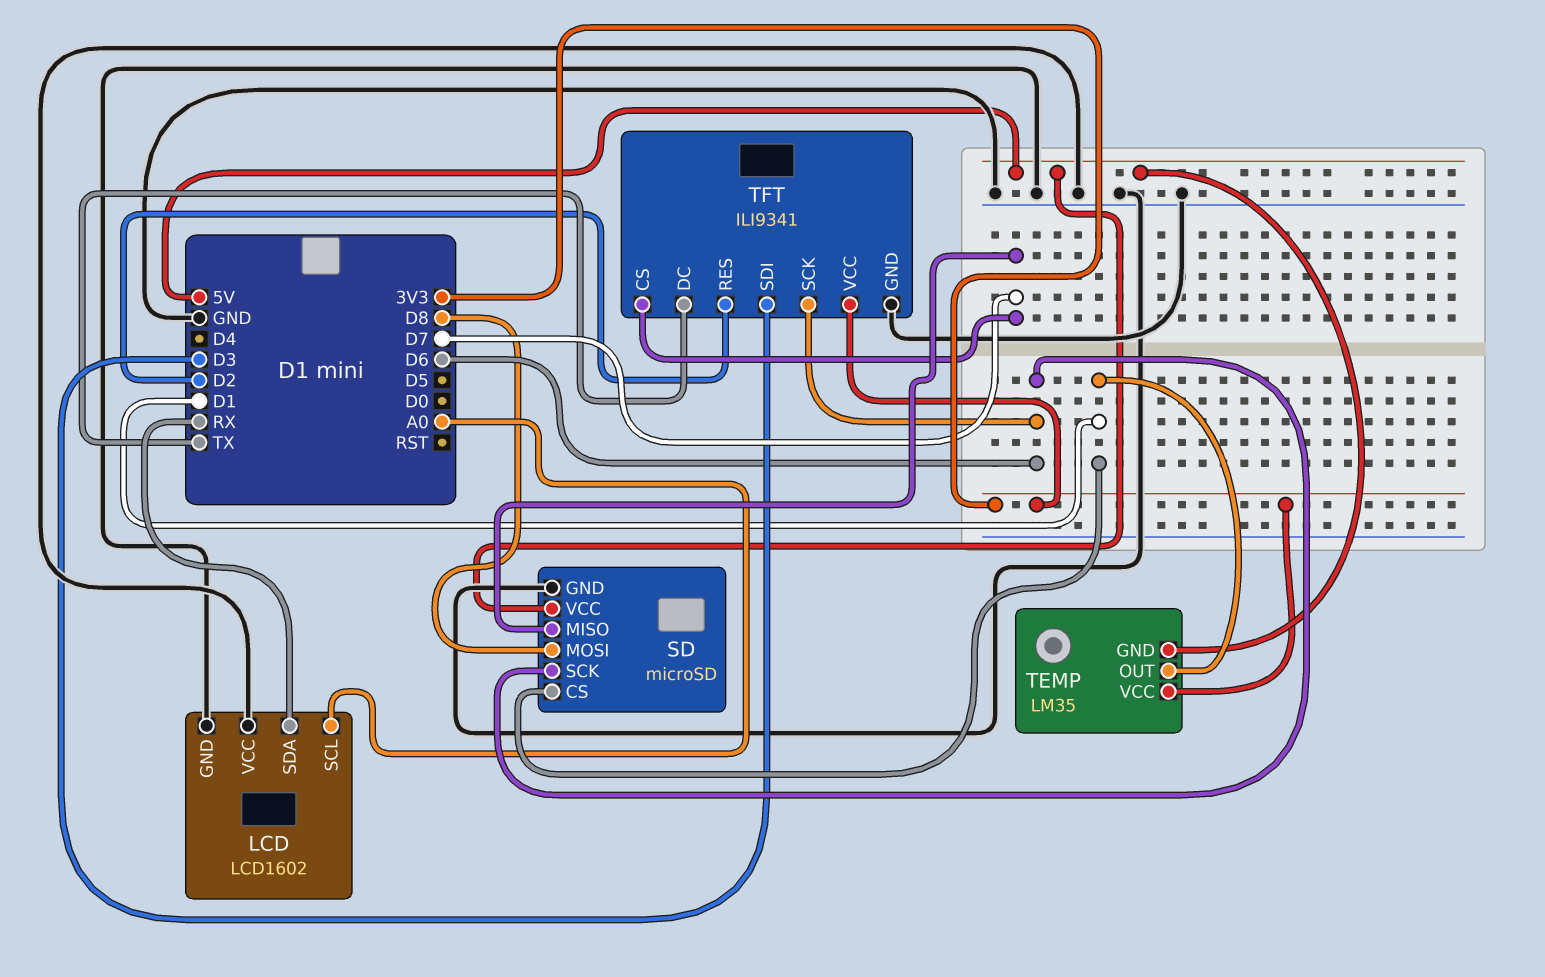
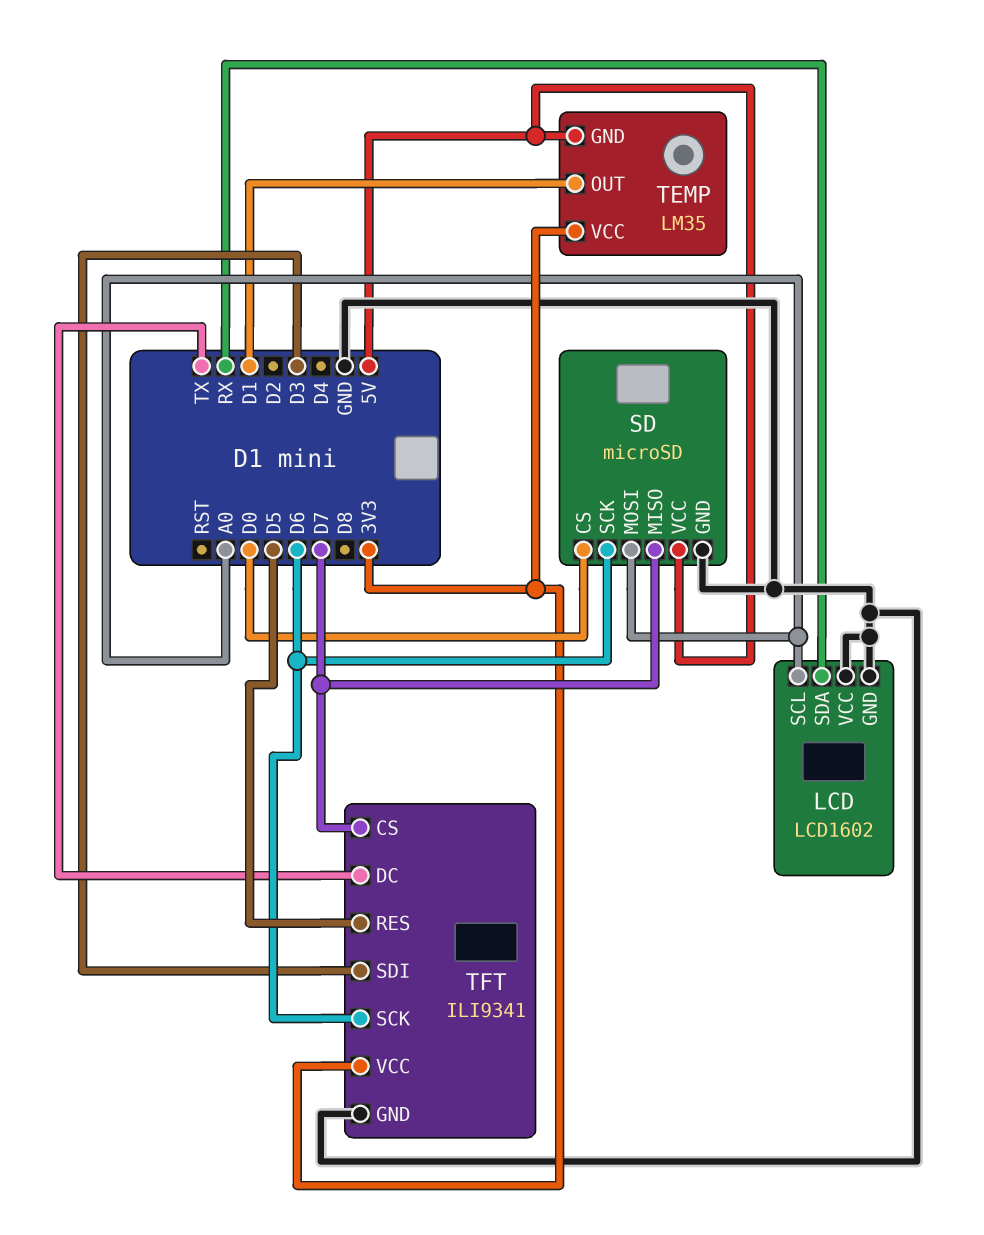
SD pin CS: D1 -> D0
SD pin MOSI: D8 -> A0
TFT pin RES: D2 -> D5

